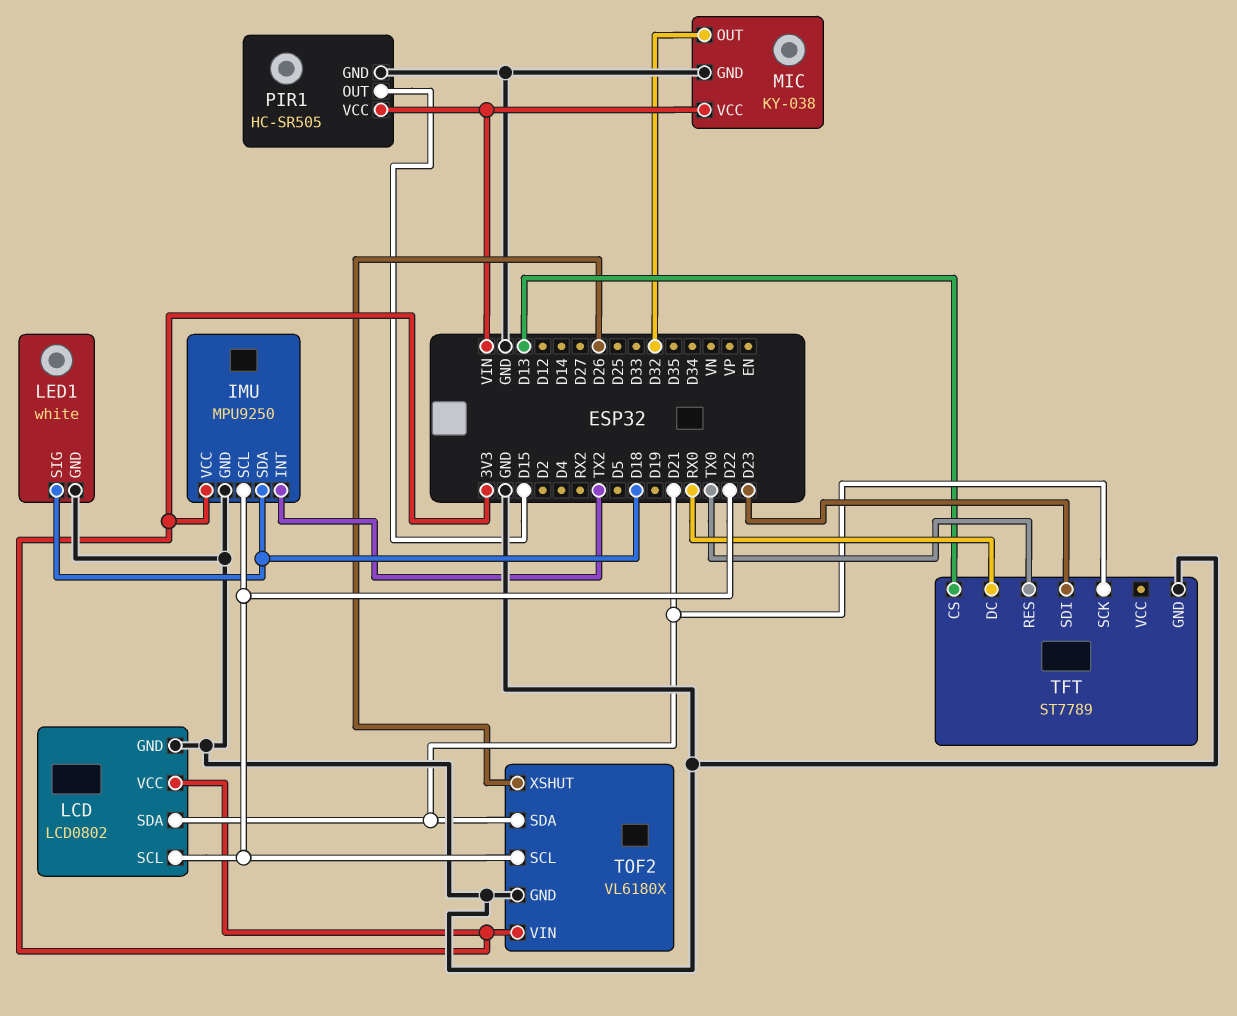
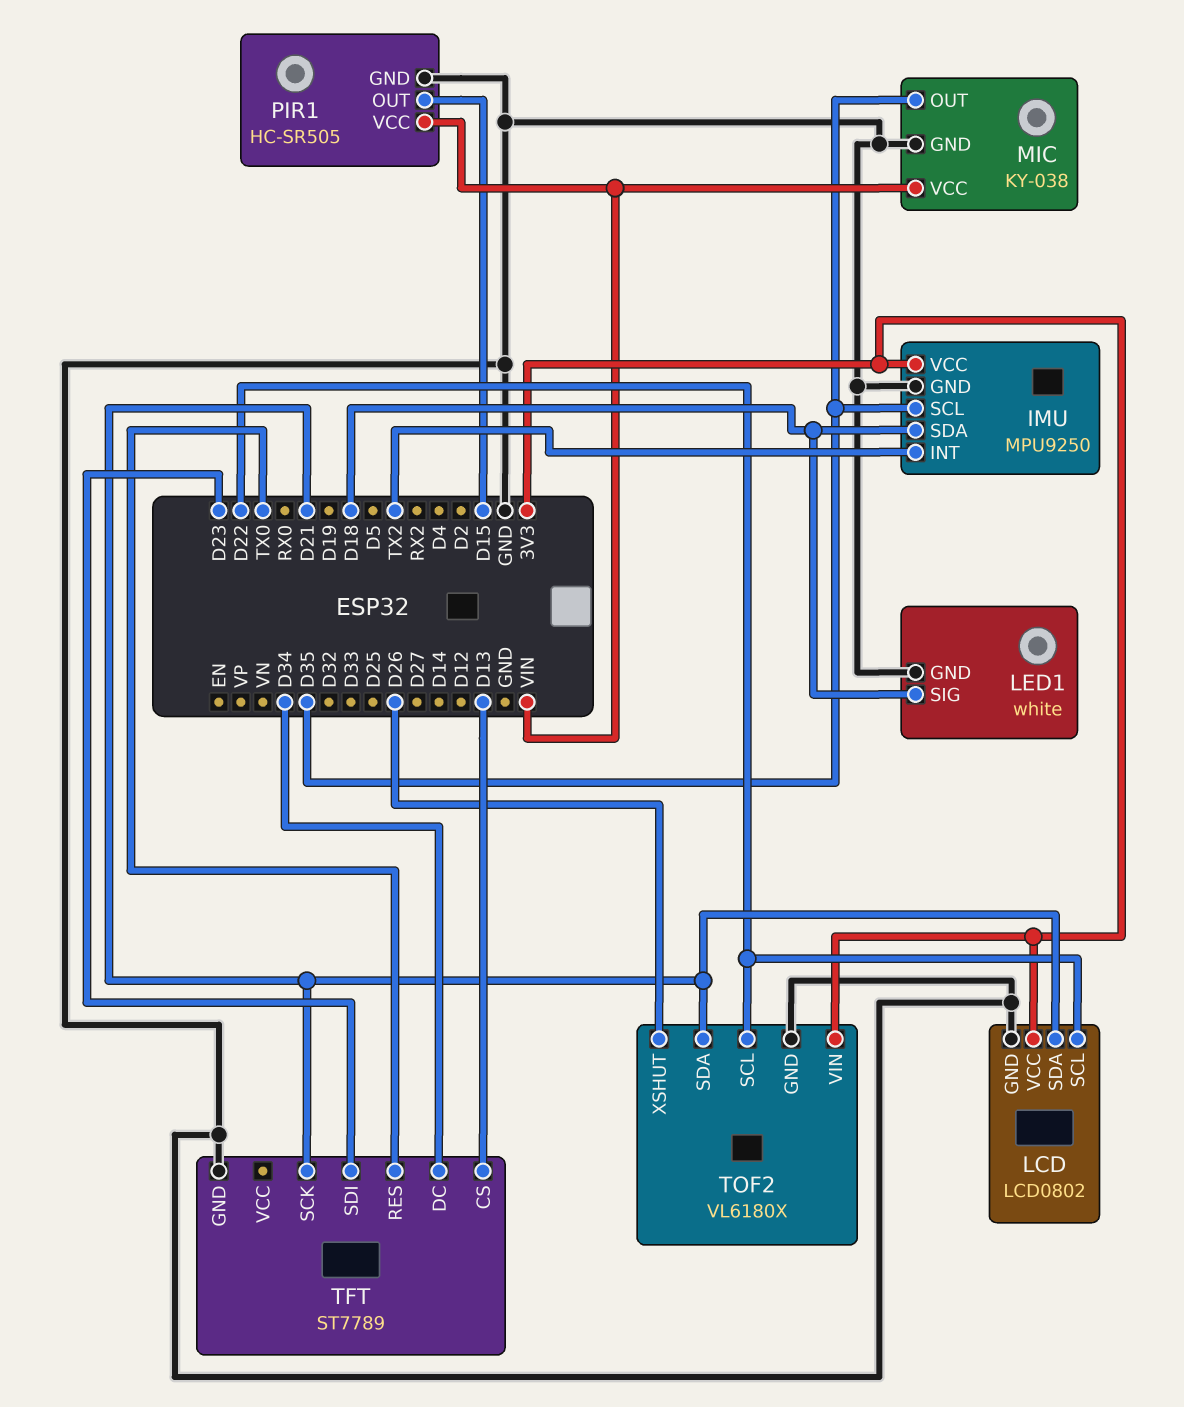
IMU pin SCL: D22 -> D35
MIC pin OUT: D32 -> D35
TFT pin DC: RX0 -> D34

